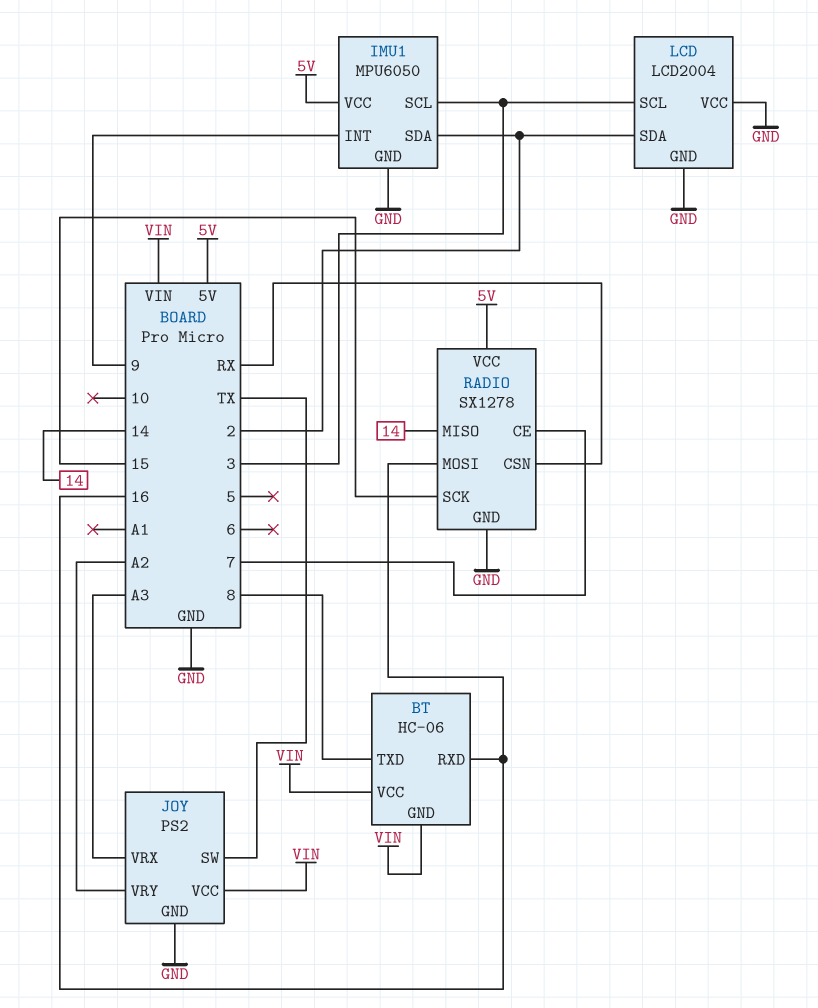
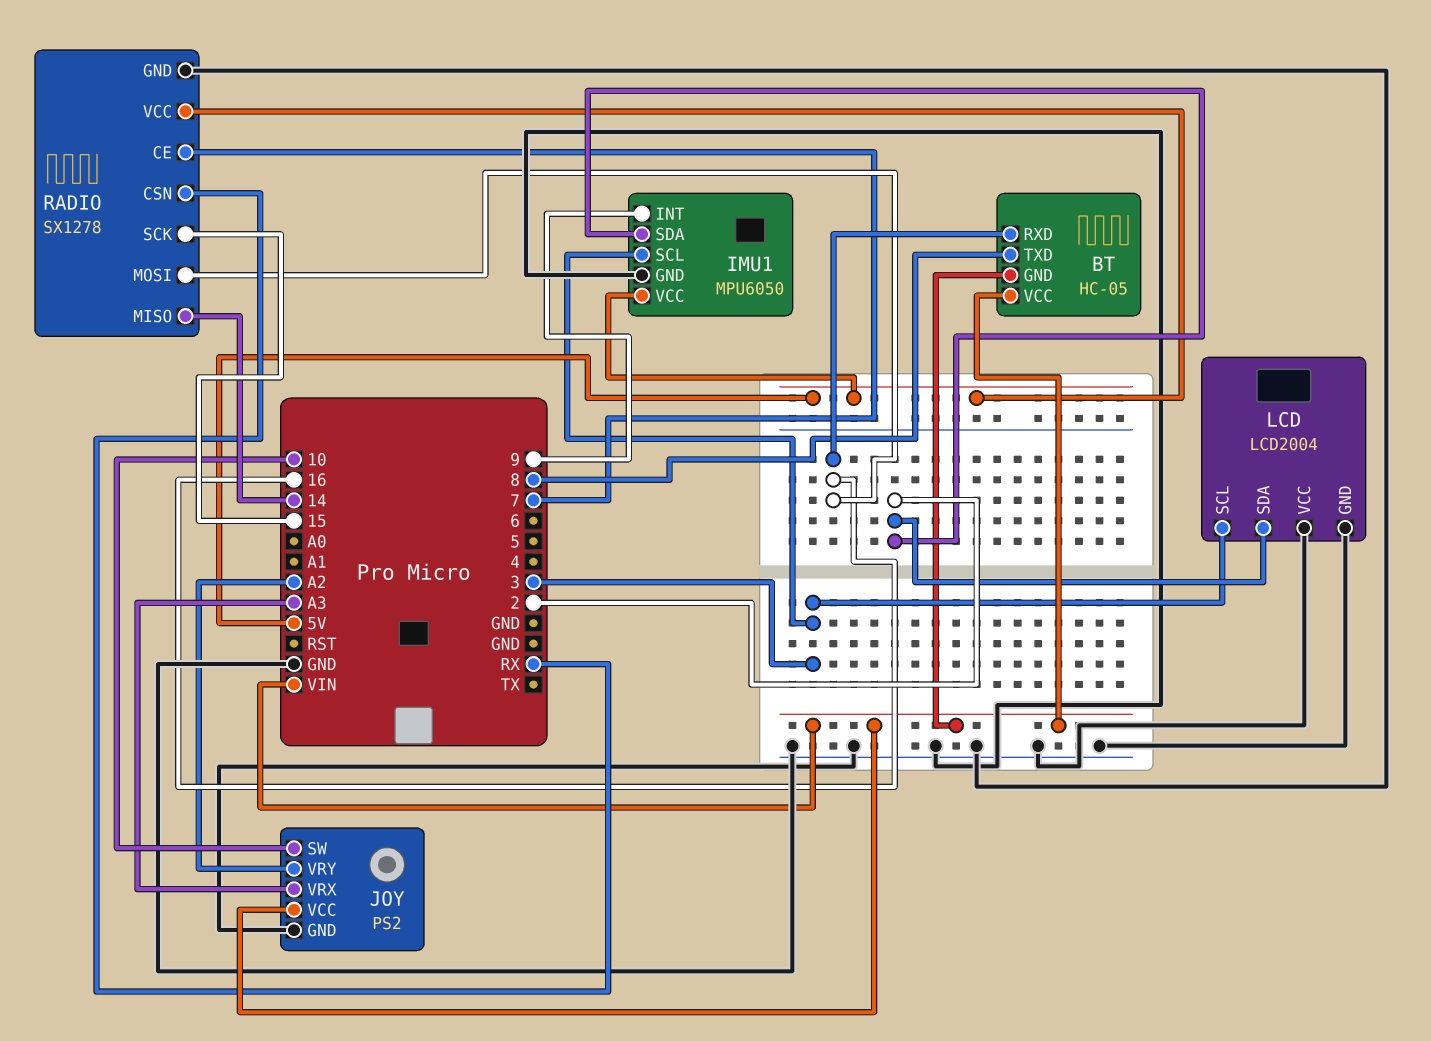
BT: HC-06 -> HC-05
JOY pin SW: TX -> 10

